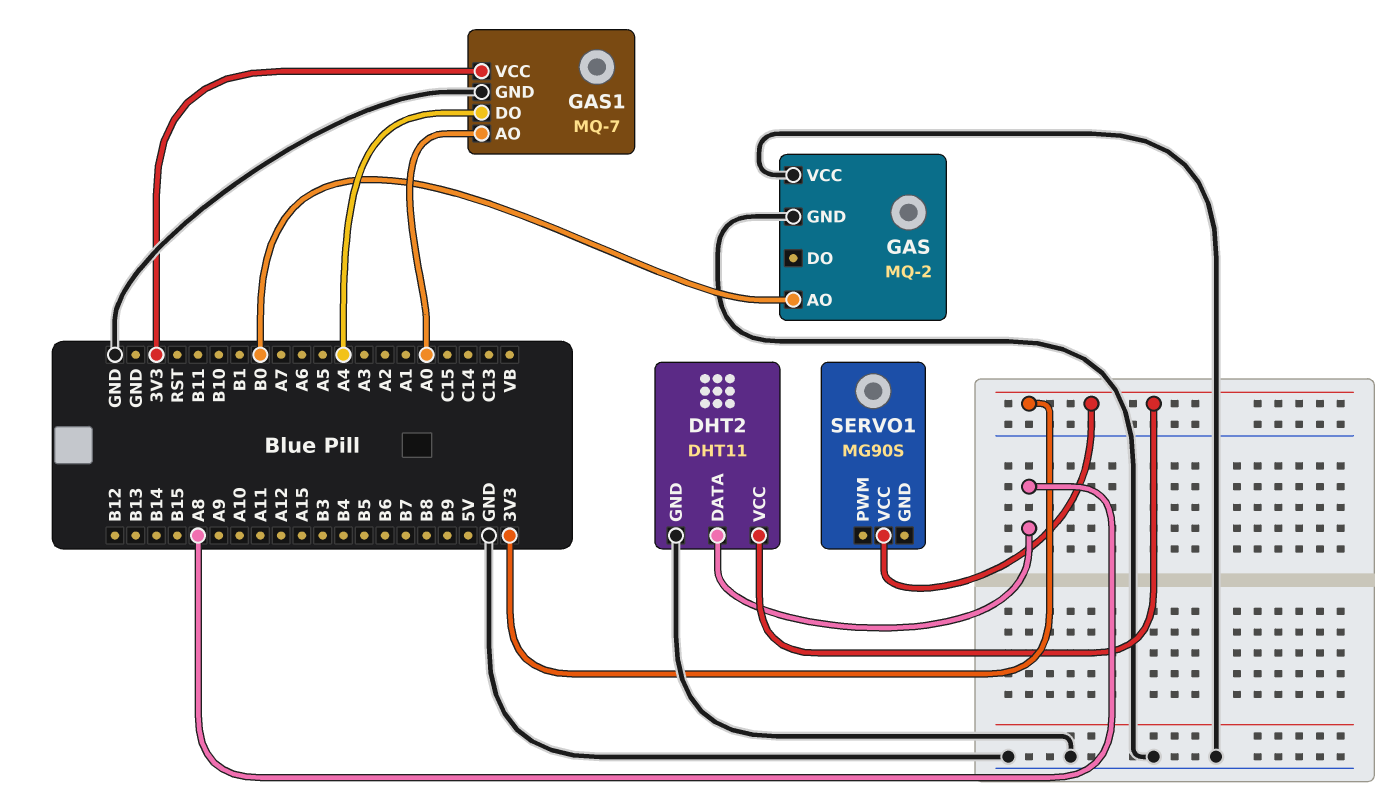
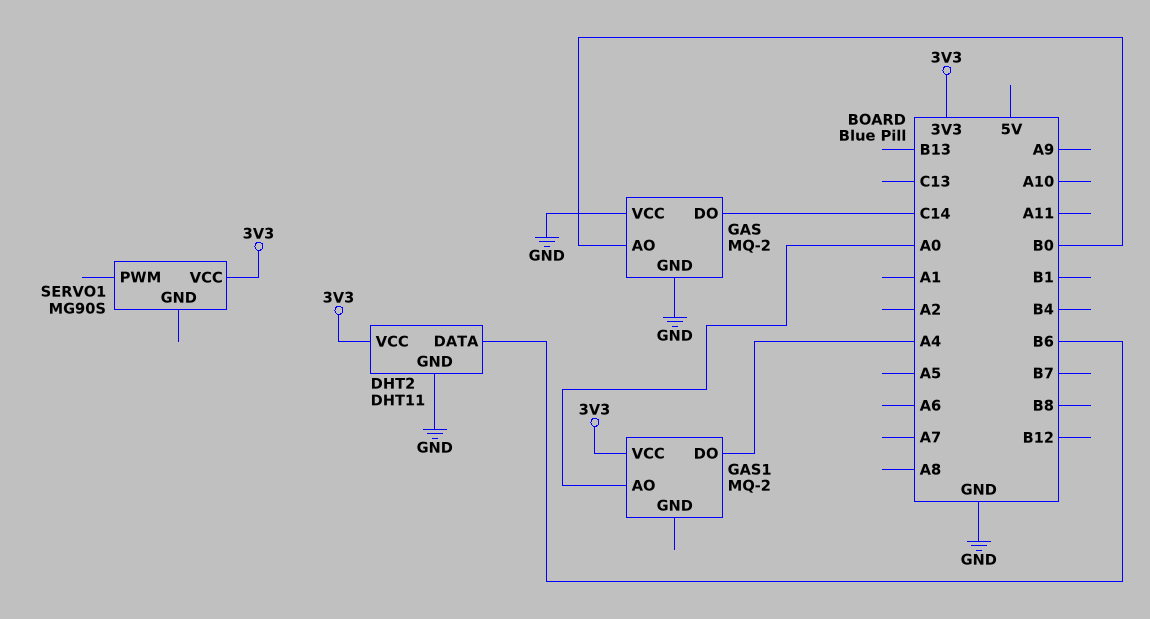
DHT2 pin DATA: A8 -> B6
GAS pin DO: none -> C14
GAS1: MQ-7 -> MQ-2
GAS1 pin GND: GND -> none

